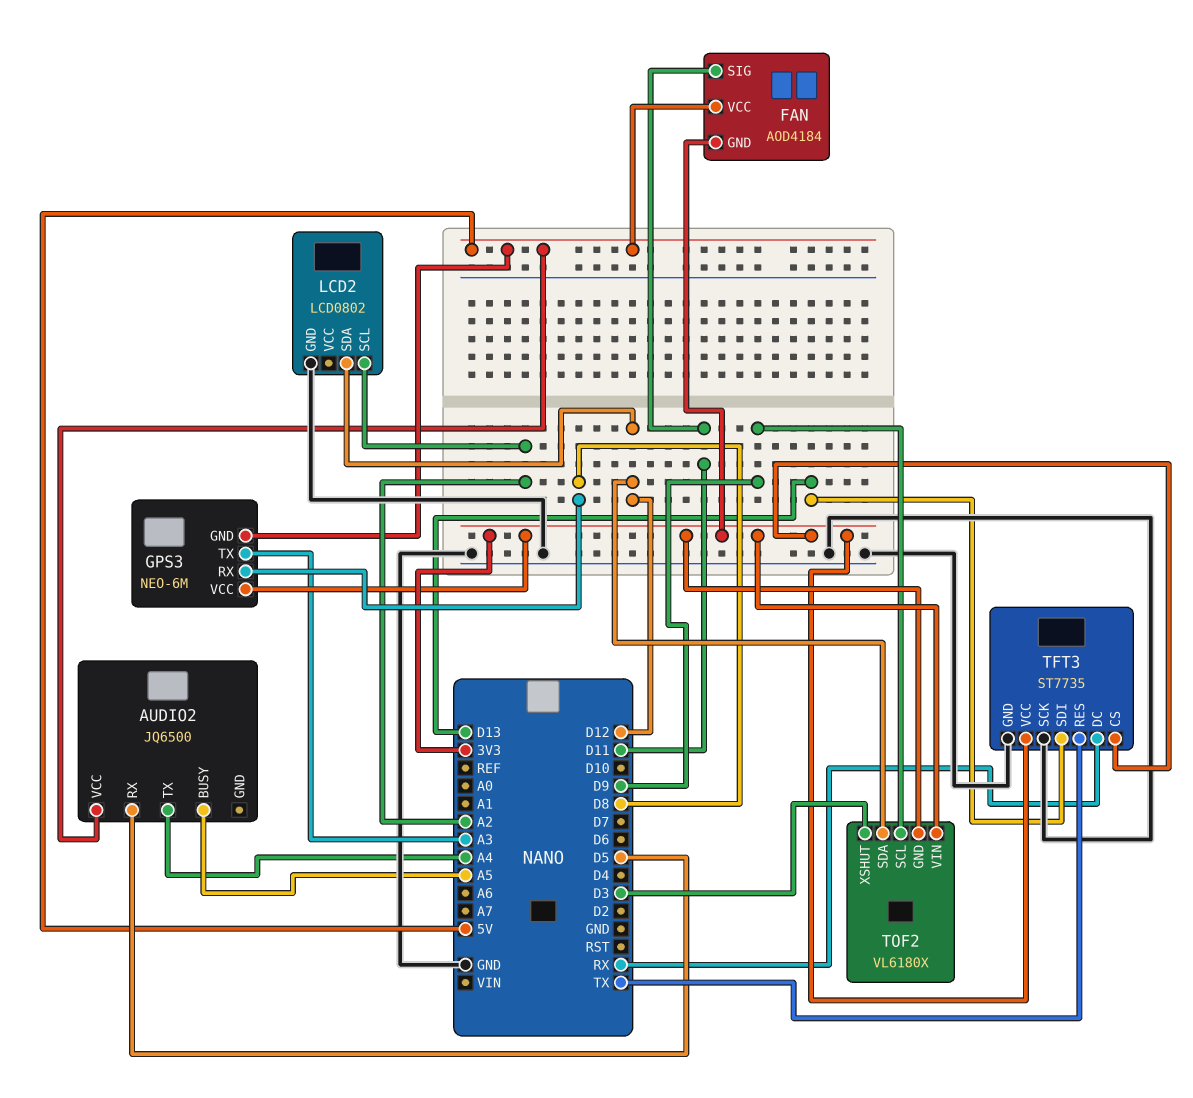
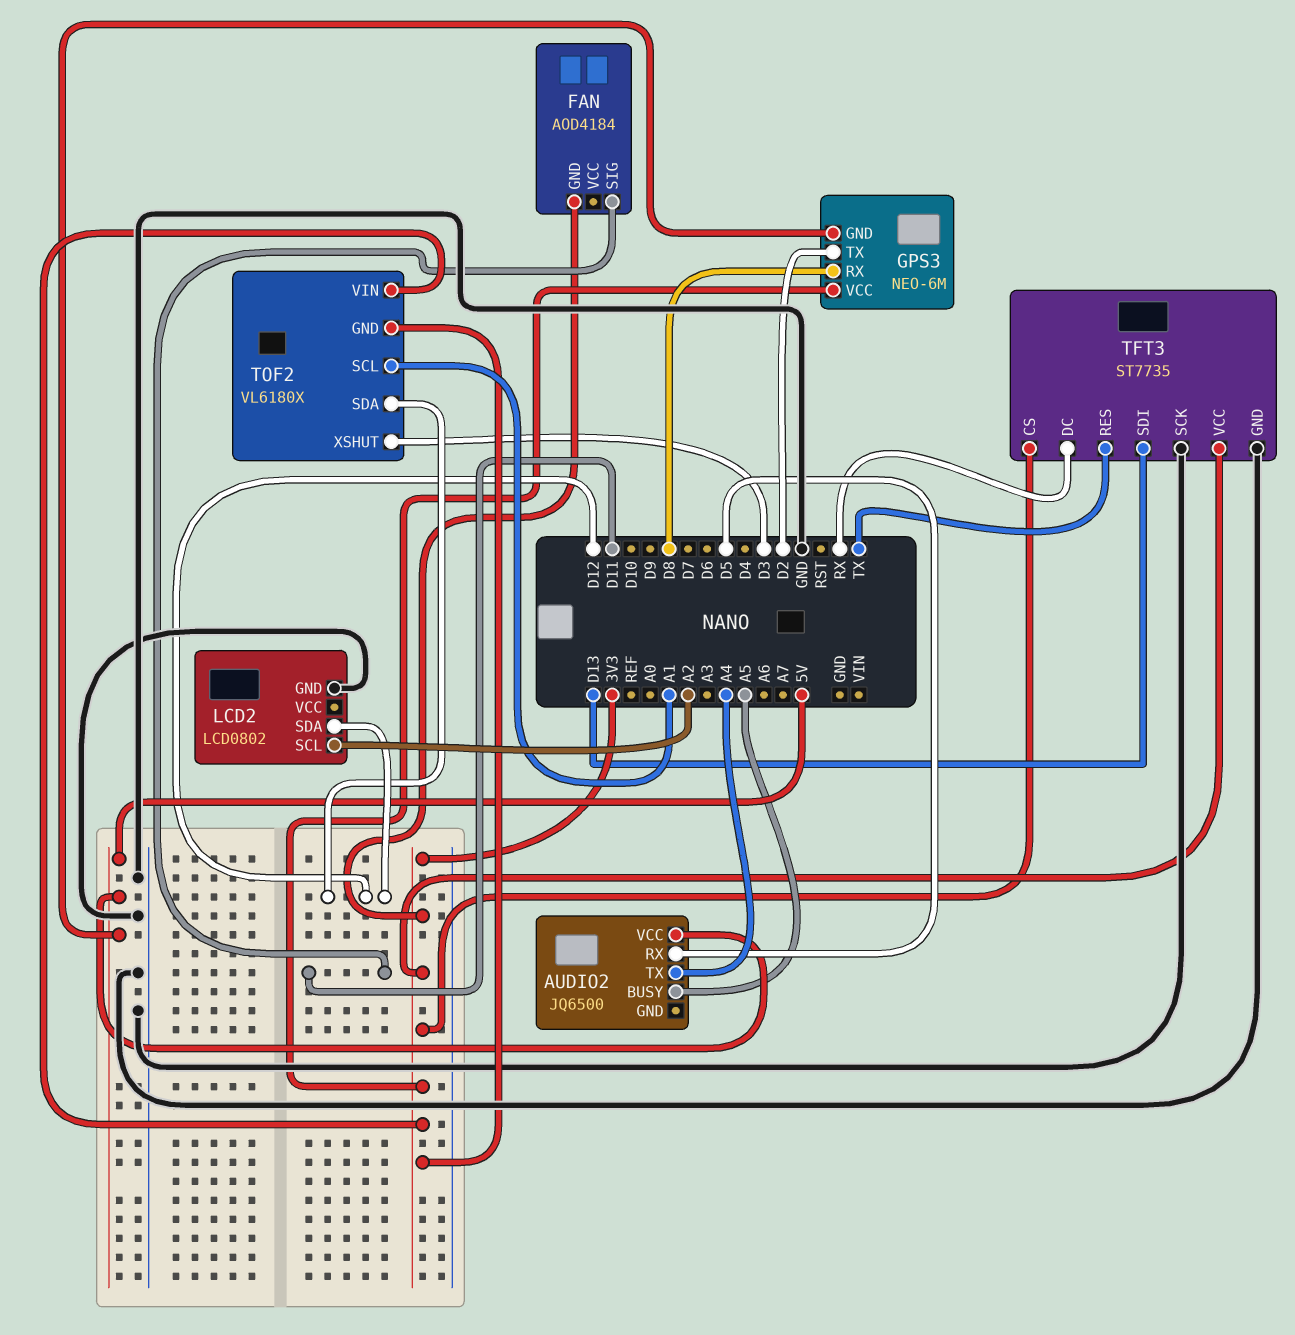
FAN pin VCC: 5V -> none
GPS3 pin TX: A3 -> D2
TOF2 pin SCL: D9 -> A1

